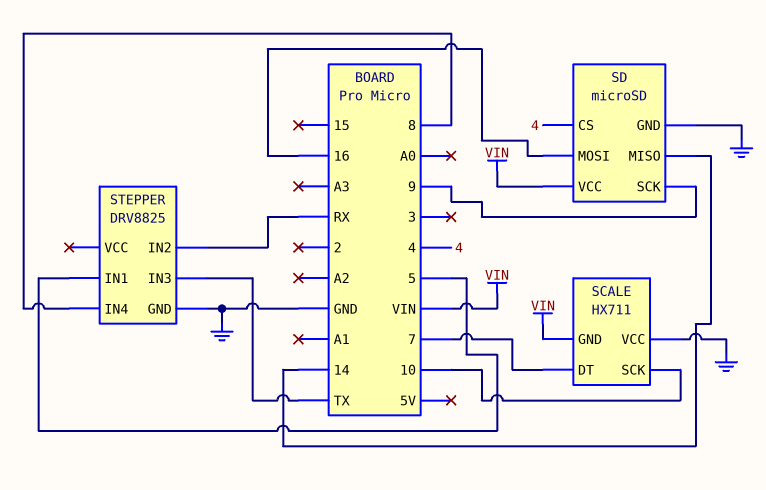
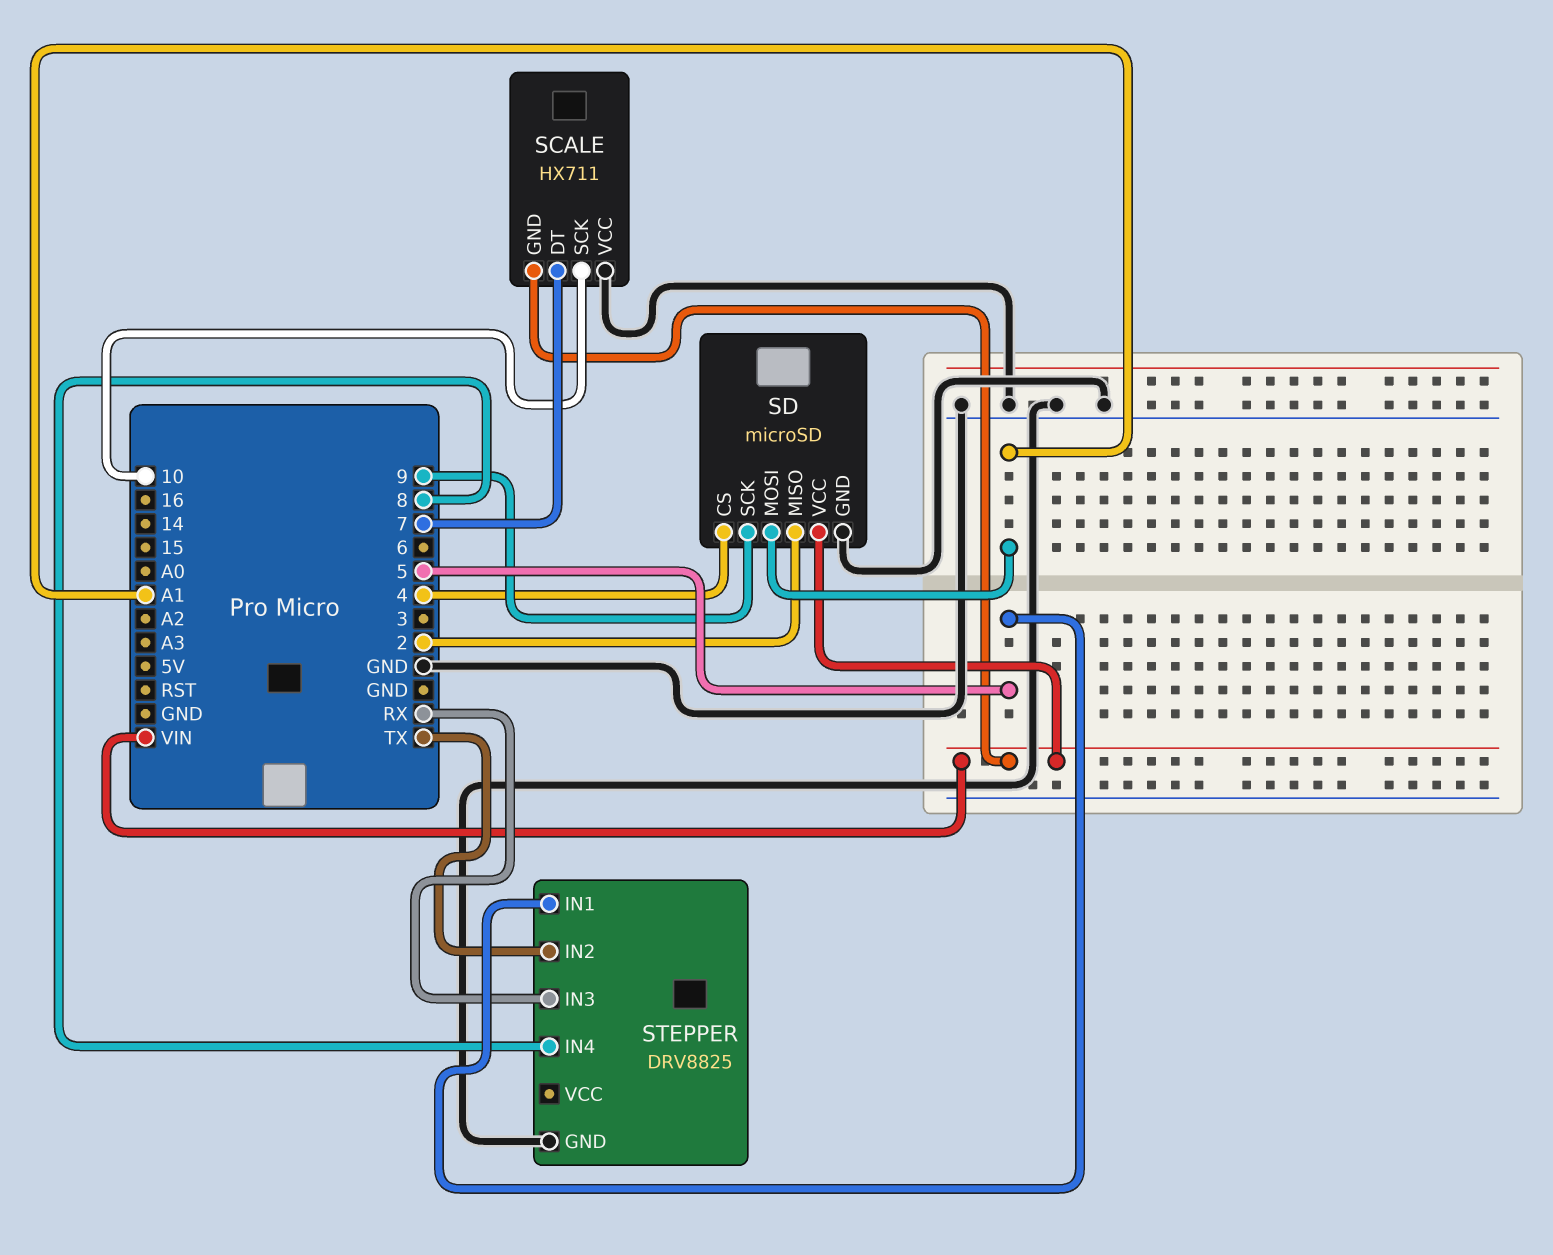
SD pin MISO: 14 -> 2
SD pin MOSI: 16 -> A1
STEPPER pin IN2: RX -> TX
STEPPER pin IN3: TX -> RX

